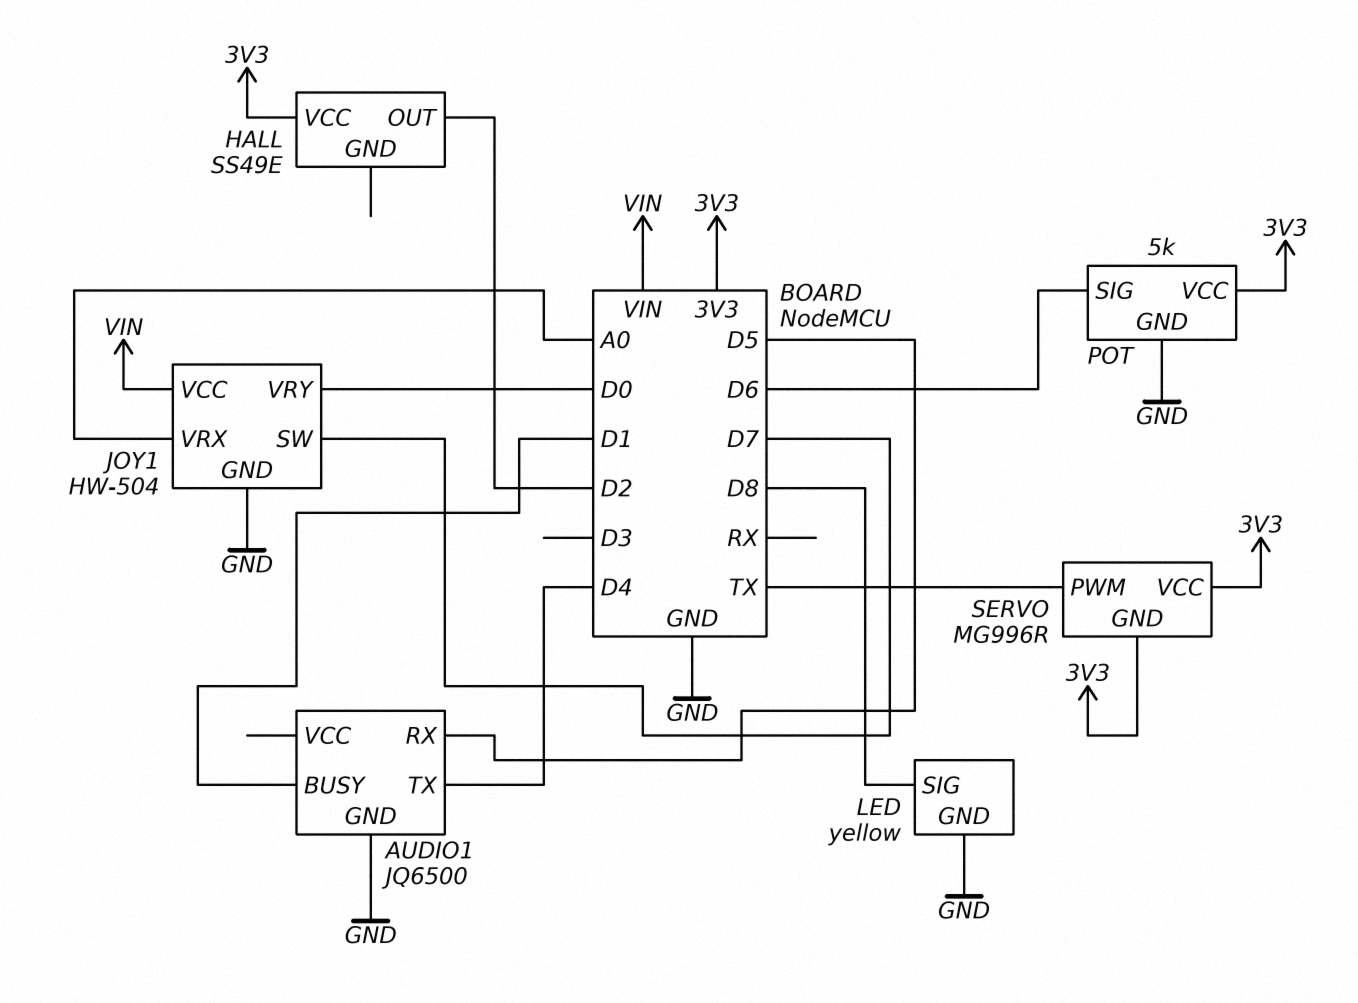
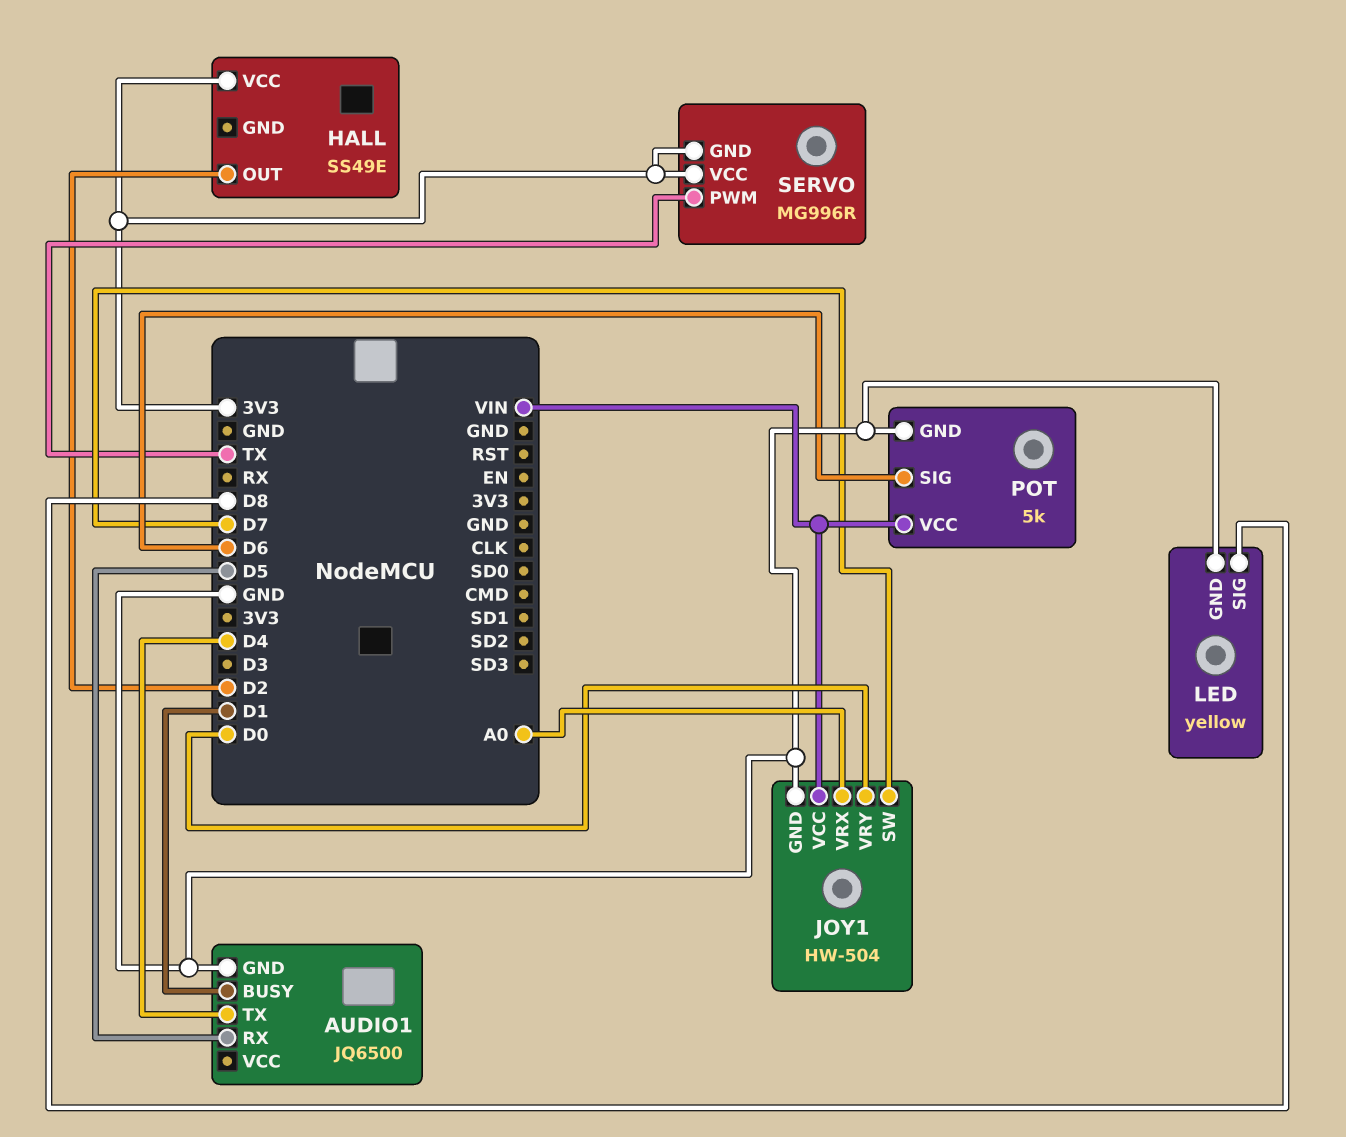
POT pin VCC: 3V3 -> VIN

